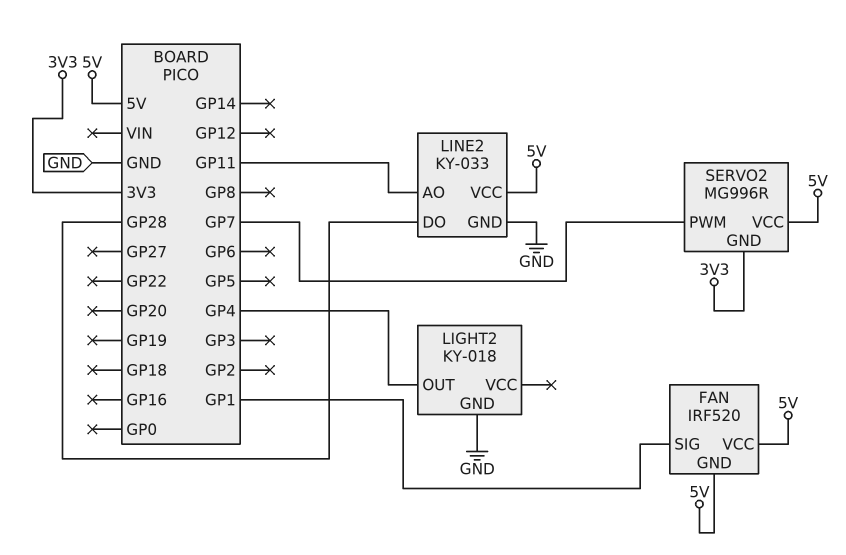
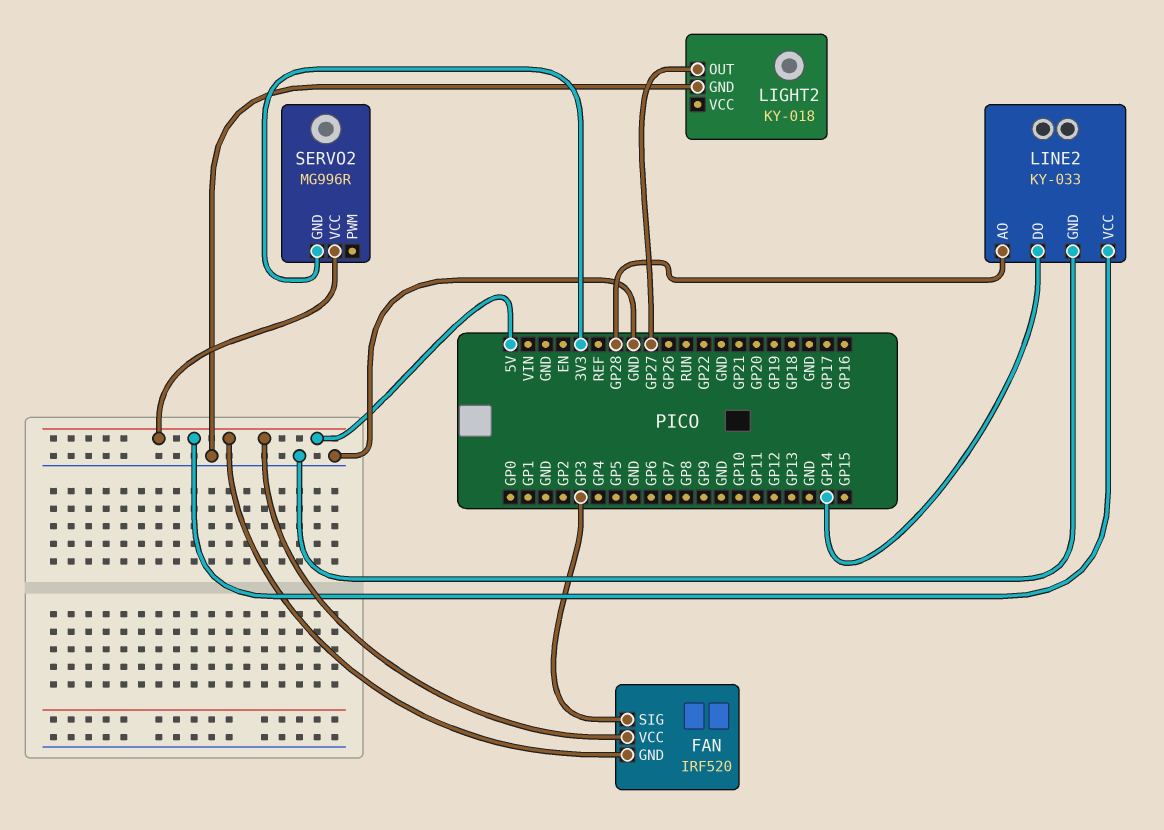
FAN pin SIG: GP1 -> GP3
LIGHT2 pin OUT: GP4 -> GP27
LINE2 pin AO: GP11 -> GP28
LINE2 pin DO: GP28 -> GP14
SERVO2 pin PWM: GP7 -> none

